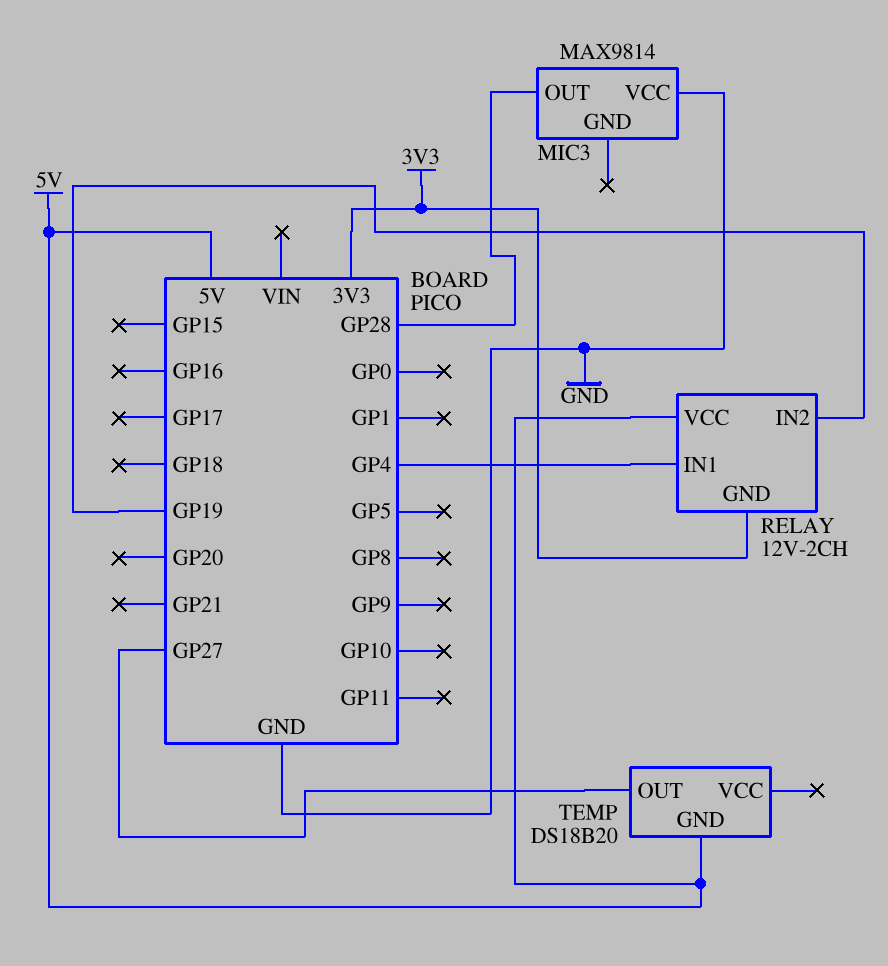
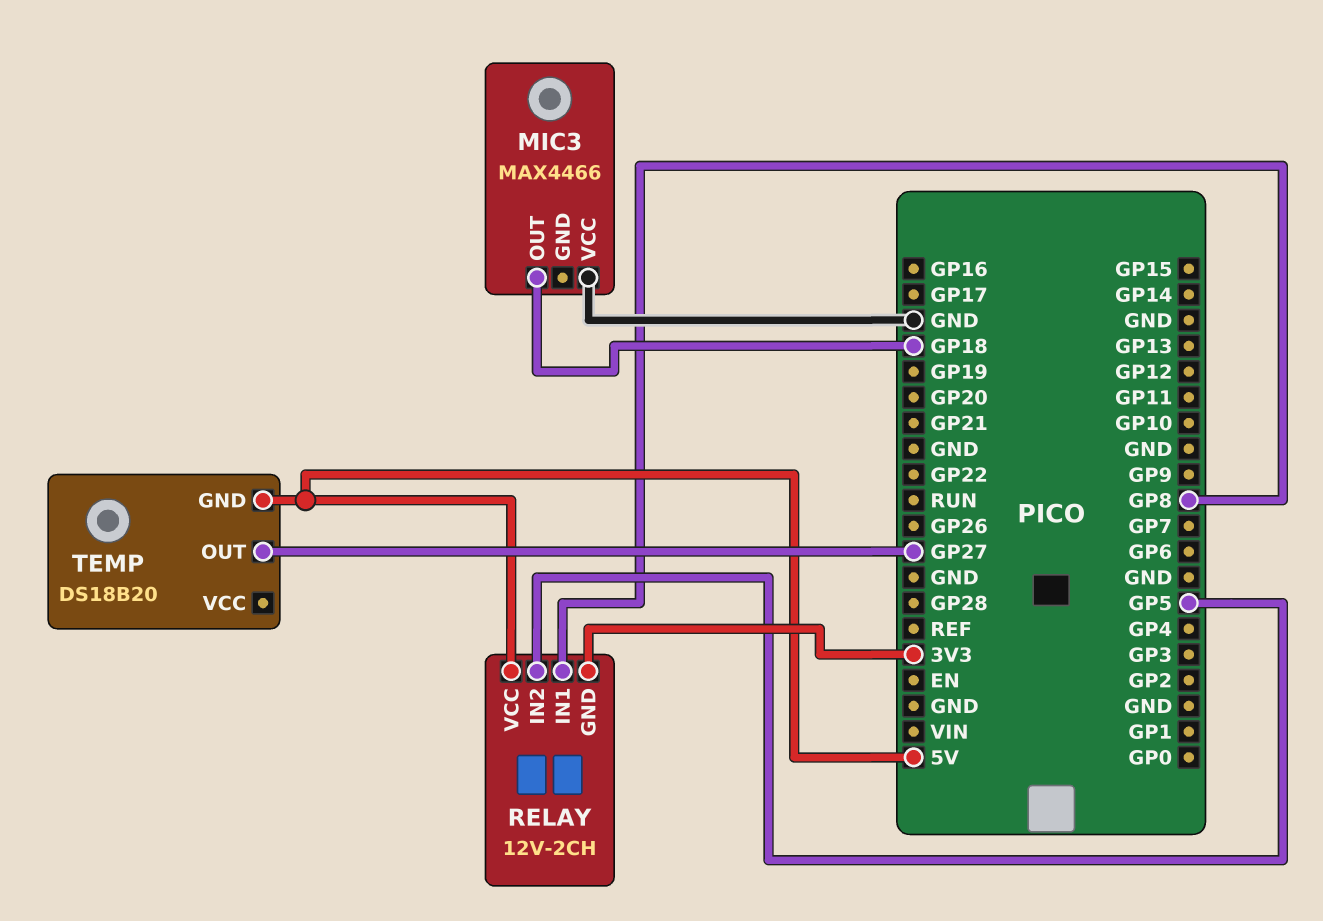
MIC3: MAX9814 -> MAX4466
MIC3 pin OUT: GP28 -> GP18
RELAY pin IN1: GP4 -> GP8
RELAY pin IN2: GP19 -> GP5

